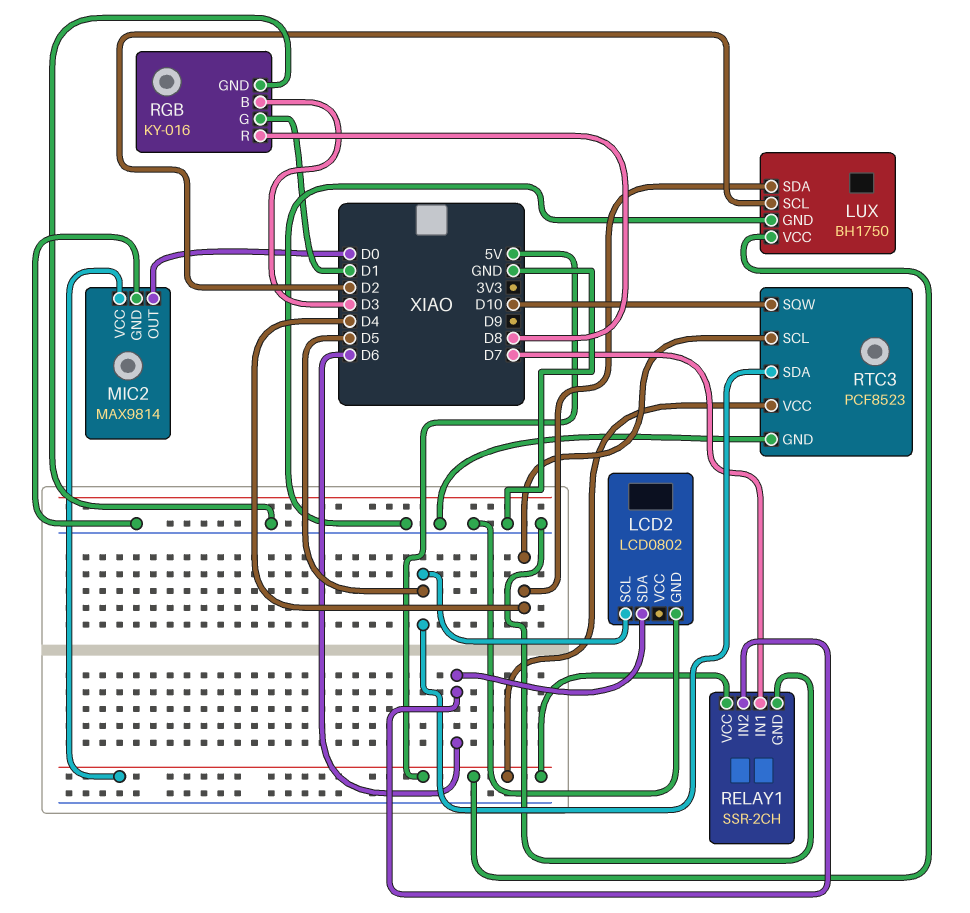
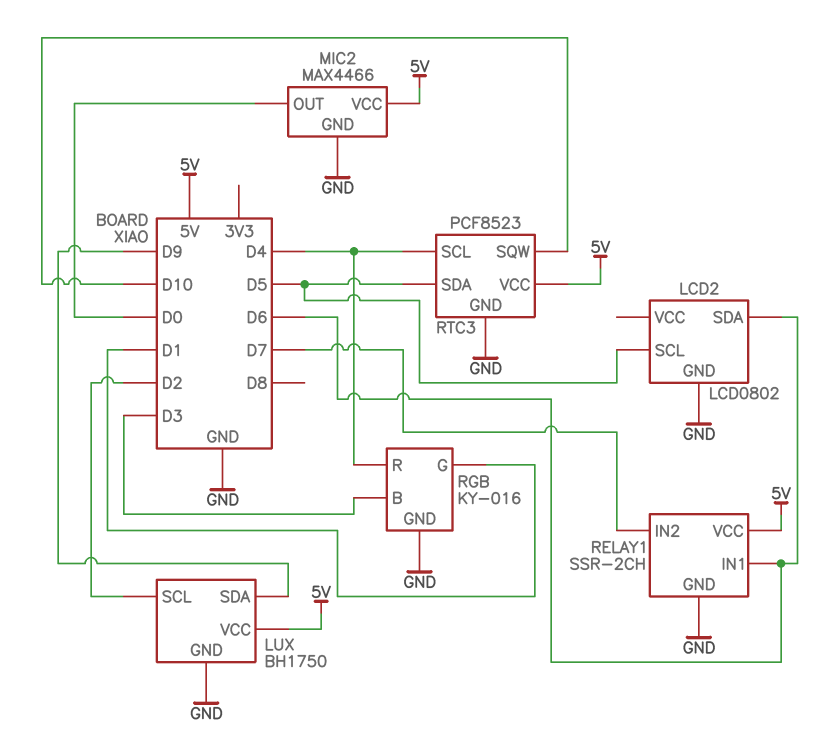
LUX pin SDA: D4 -> D9
MIC2: MAX9814 -> MAX4466
RELAY1 pin IN1: D7 -> D6
RELAY1 pin IN2: D6 -> D7
RGB pin R: D8 -> D4

